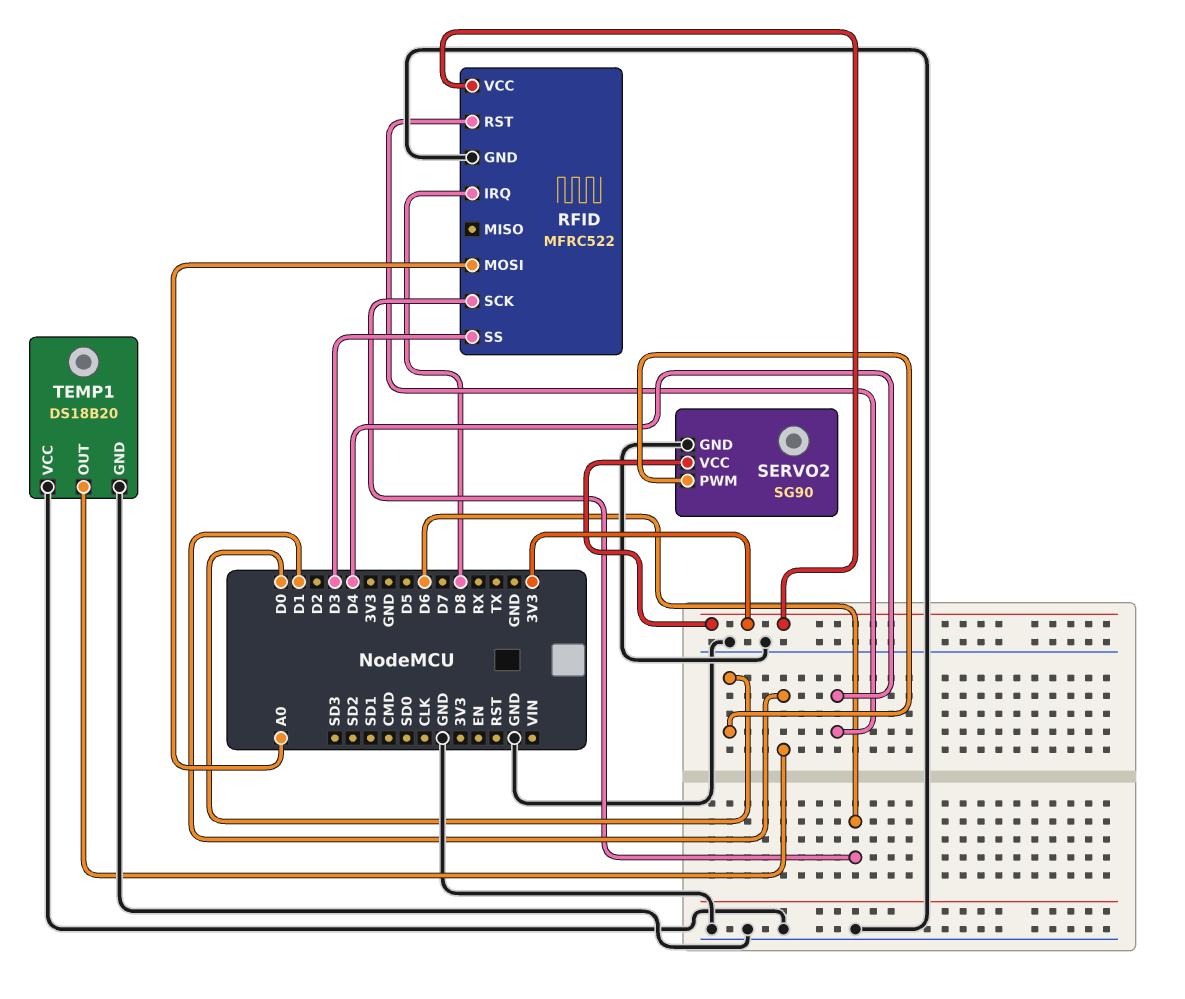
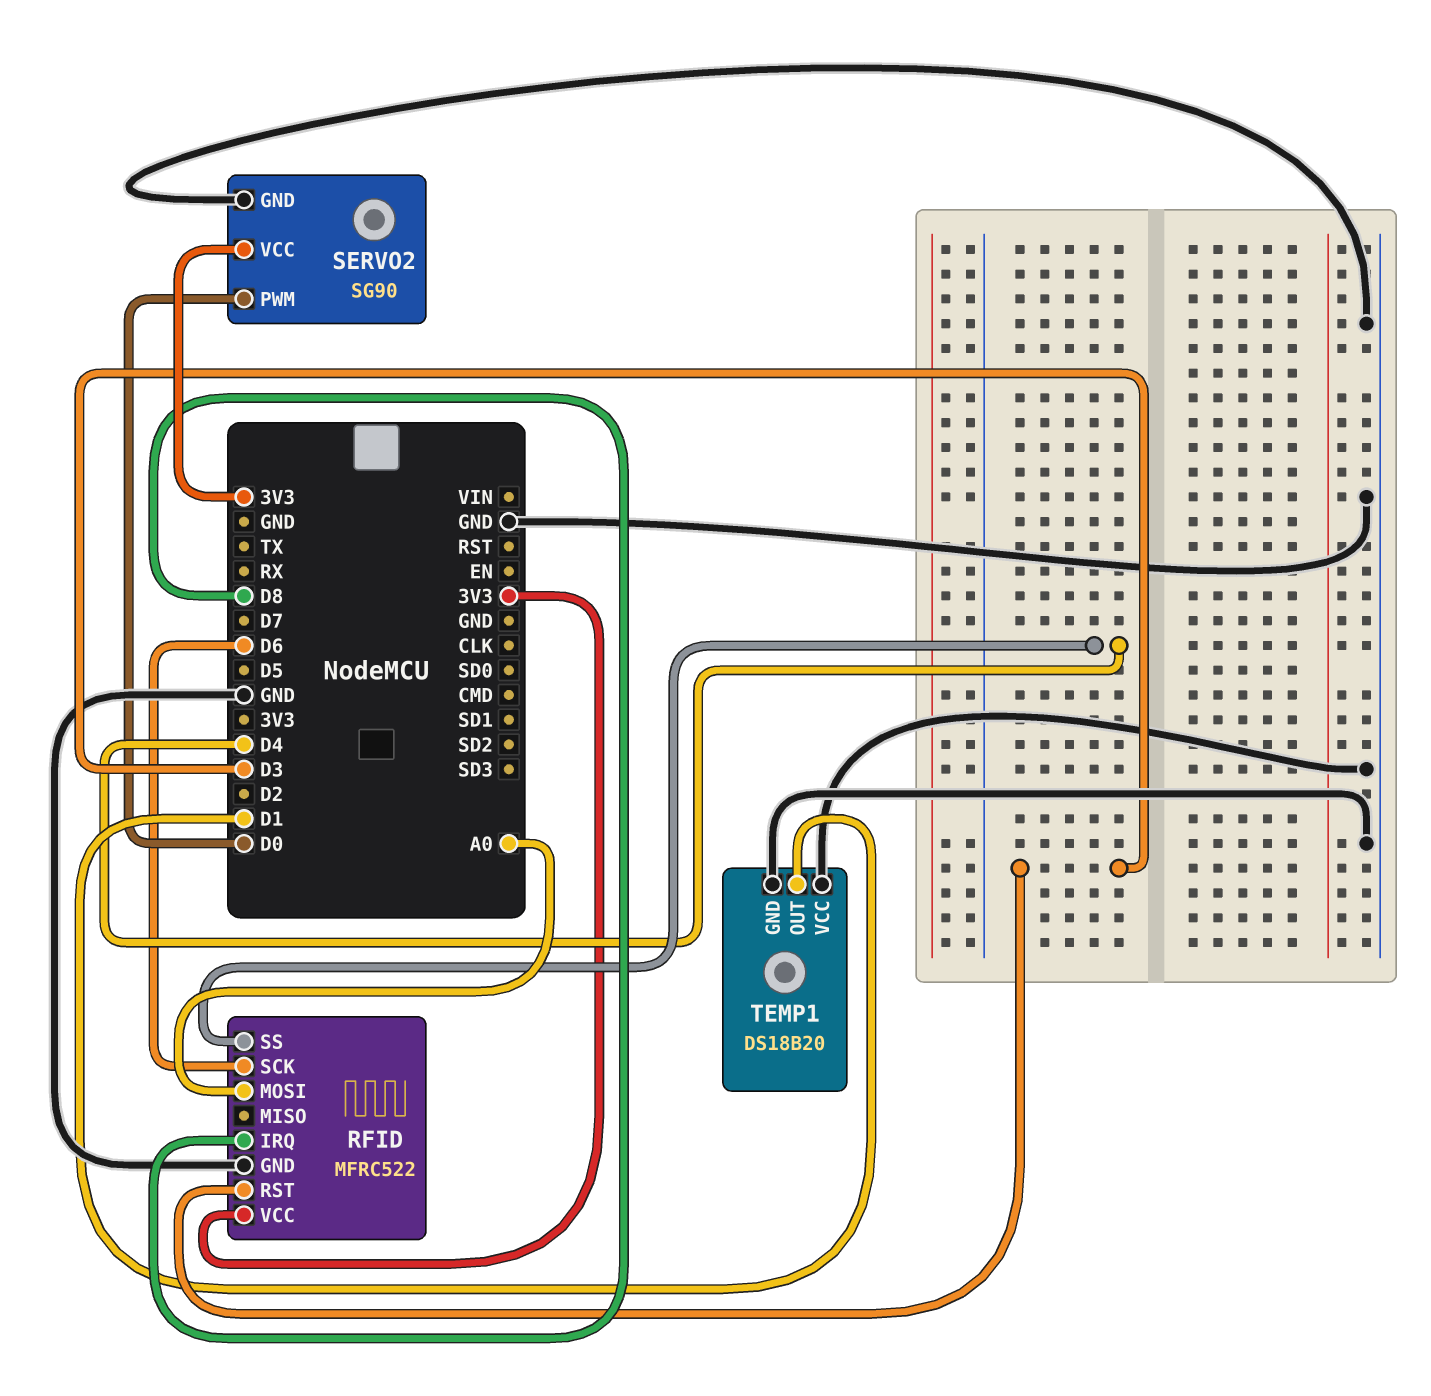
RFID pin RST: D4 -> D3
RFID pin SS: D3 -> D4

